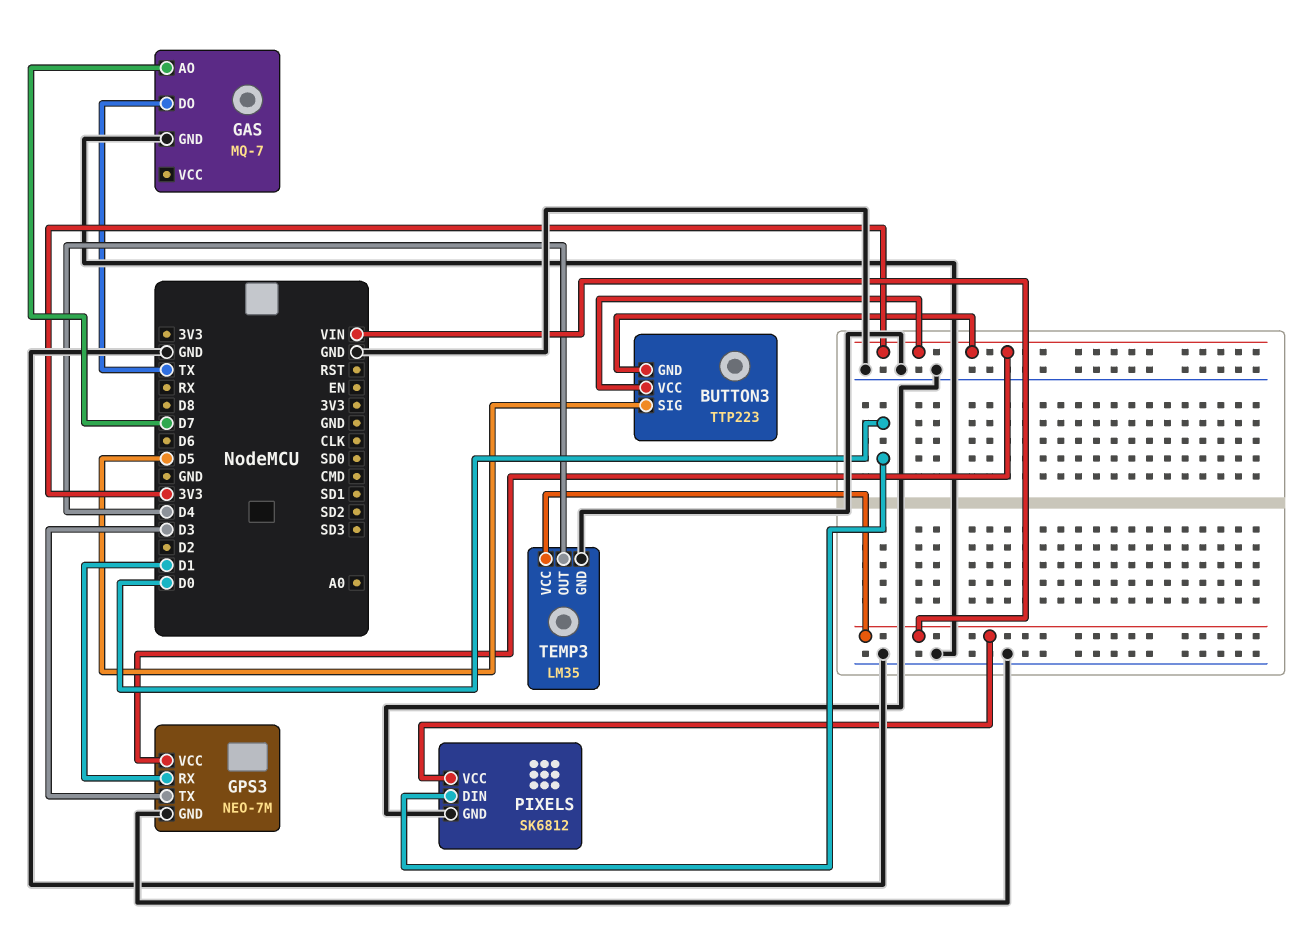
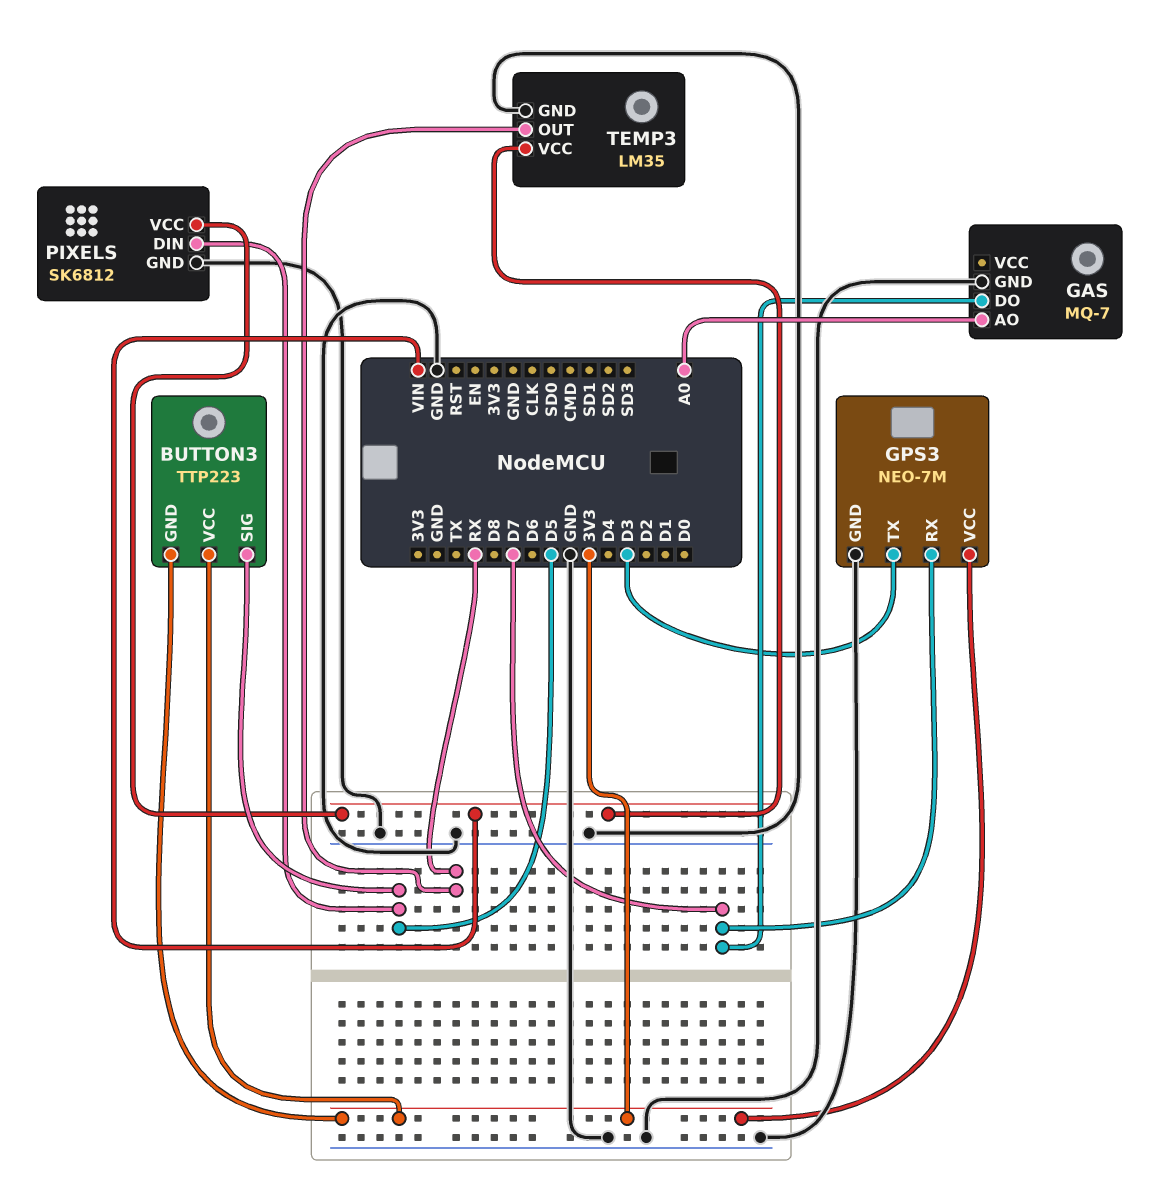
GAS pin AO: D7 -> A0
GAS pin DO: TX -> D7
GPS3 pin RX: D1 -> D7
PIXELS pin DIN: D0 -> D5
TEMP3 pin OUT: D4 -> RX

